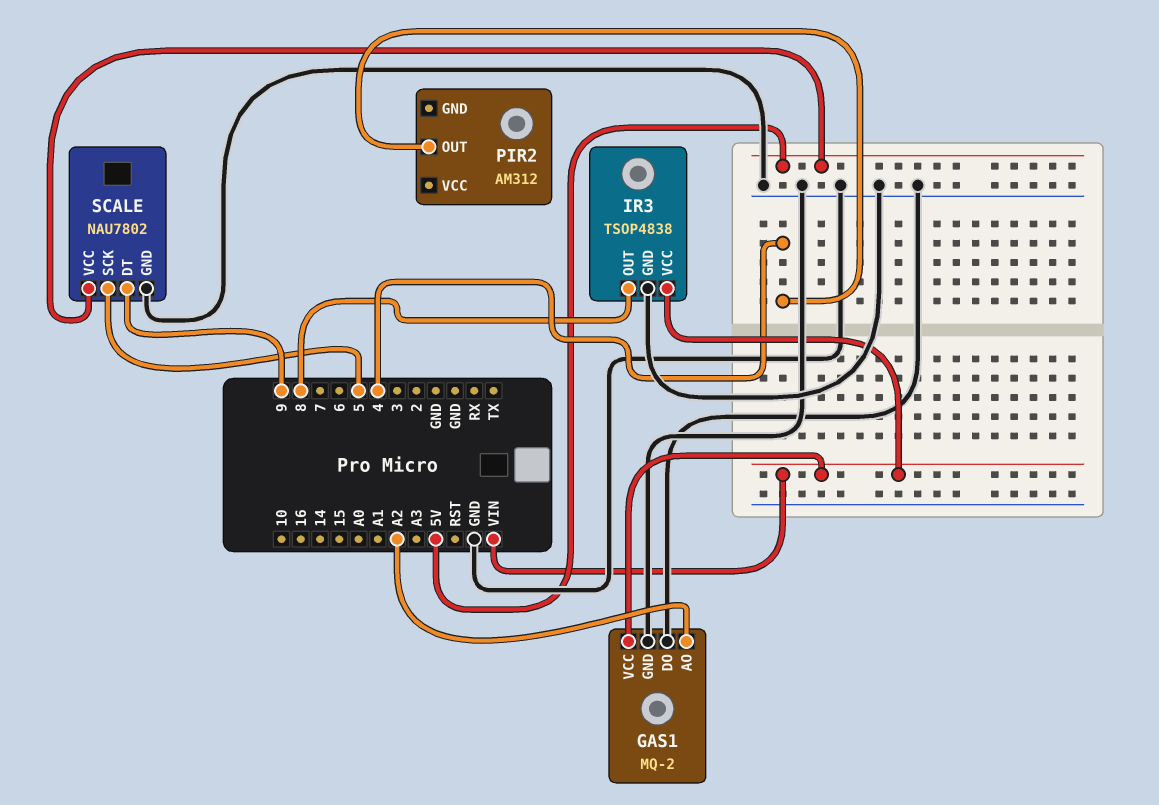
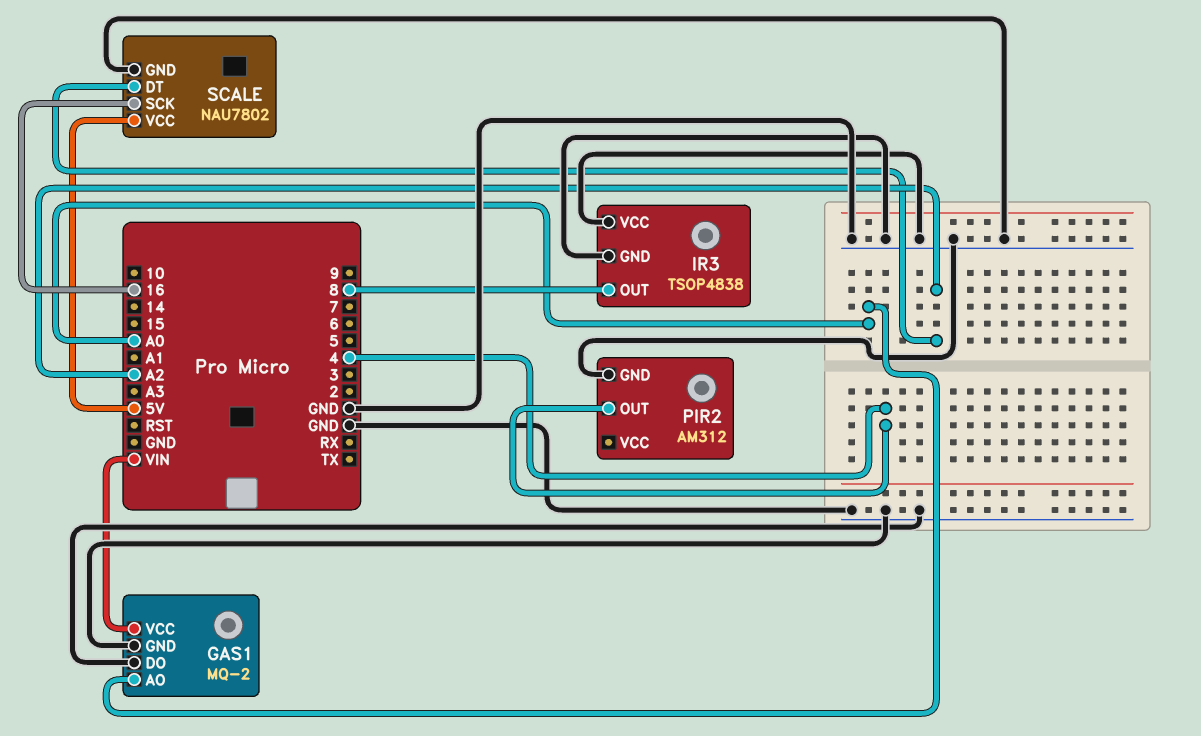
GAS1 pin AO: A2 -> A0
IR3 pin VCC: VIN -> GND
PIR2 pin GND: none -> GND
SCALE pin DT: 9 -> A2
SCALE pin SCK: 5 -> 16

